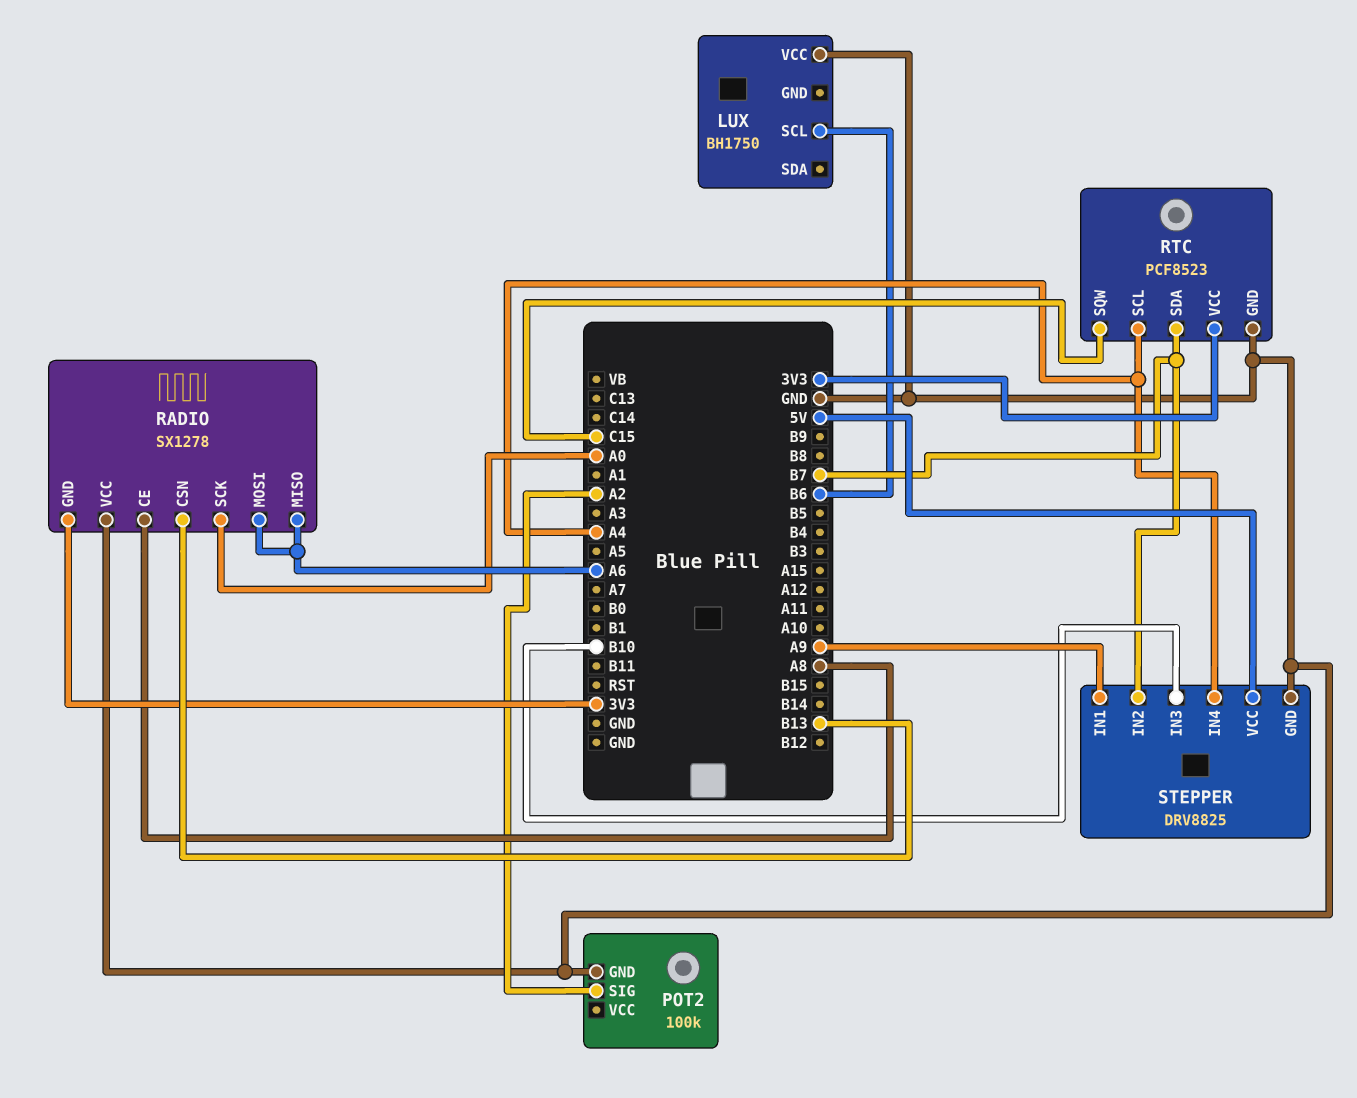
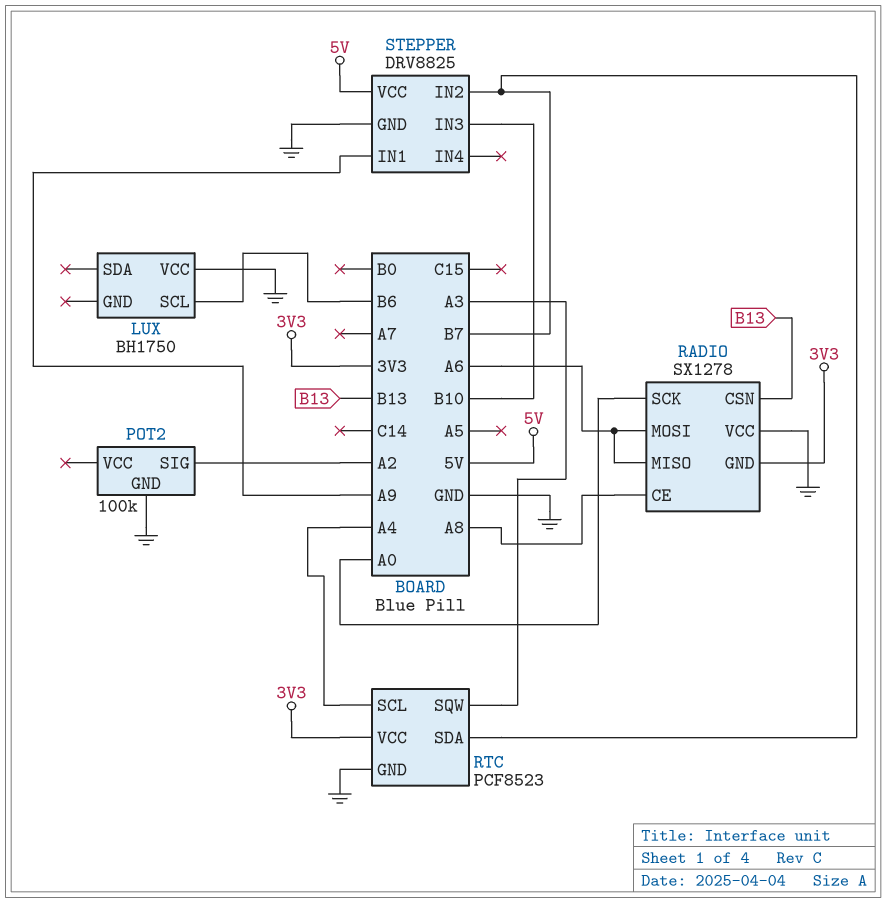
RTC pin SQW: C15 -> A3
STEPPER pin IN4: A4 -> none

